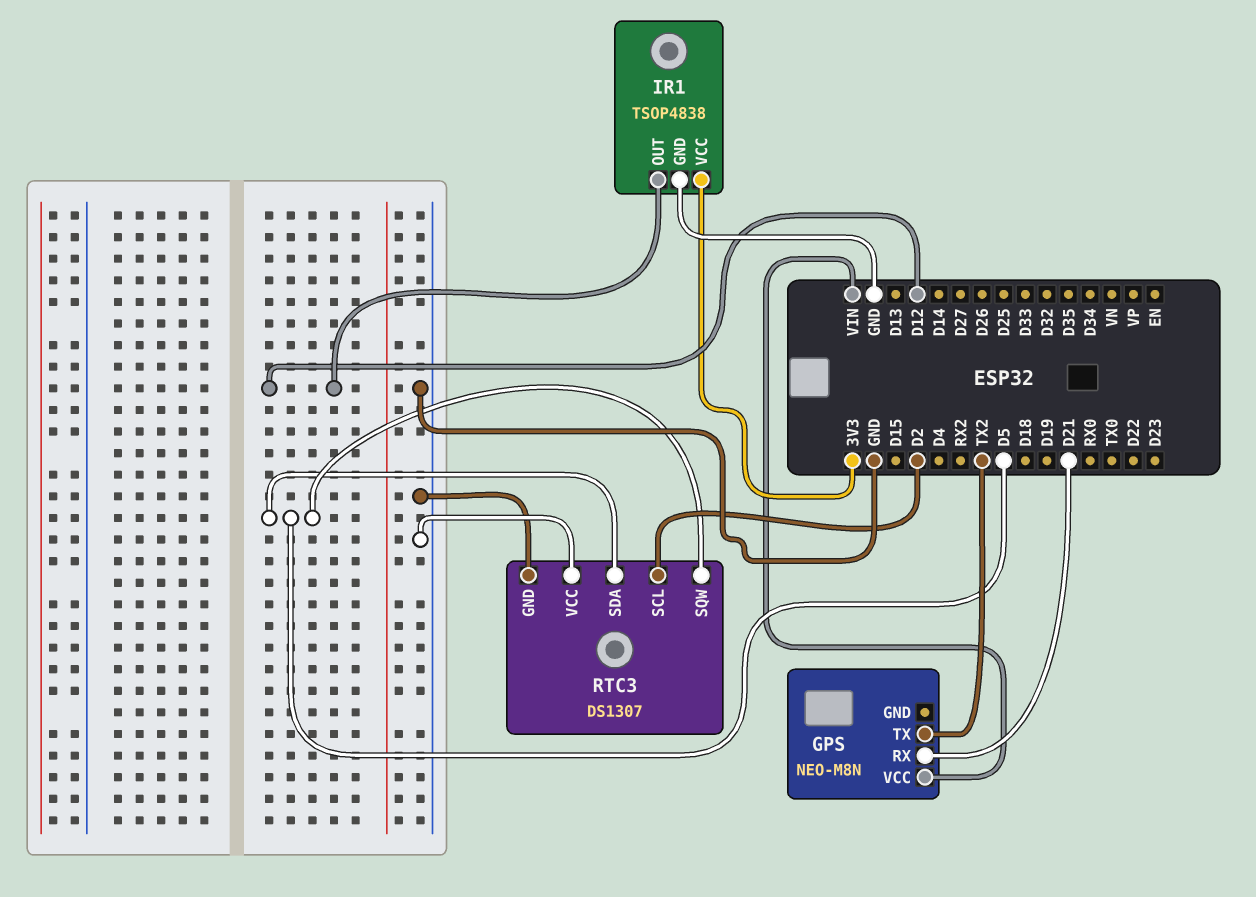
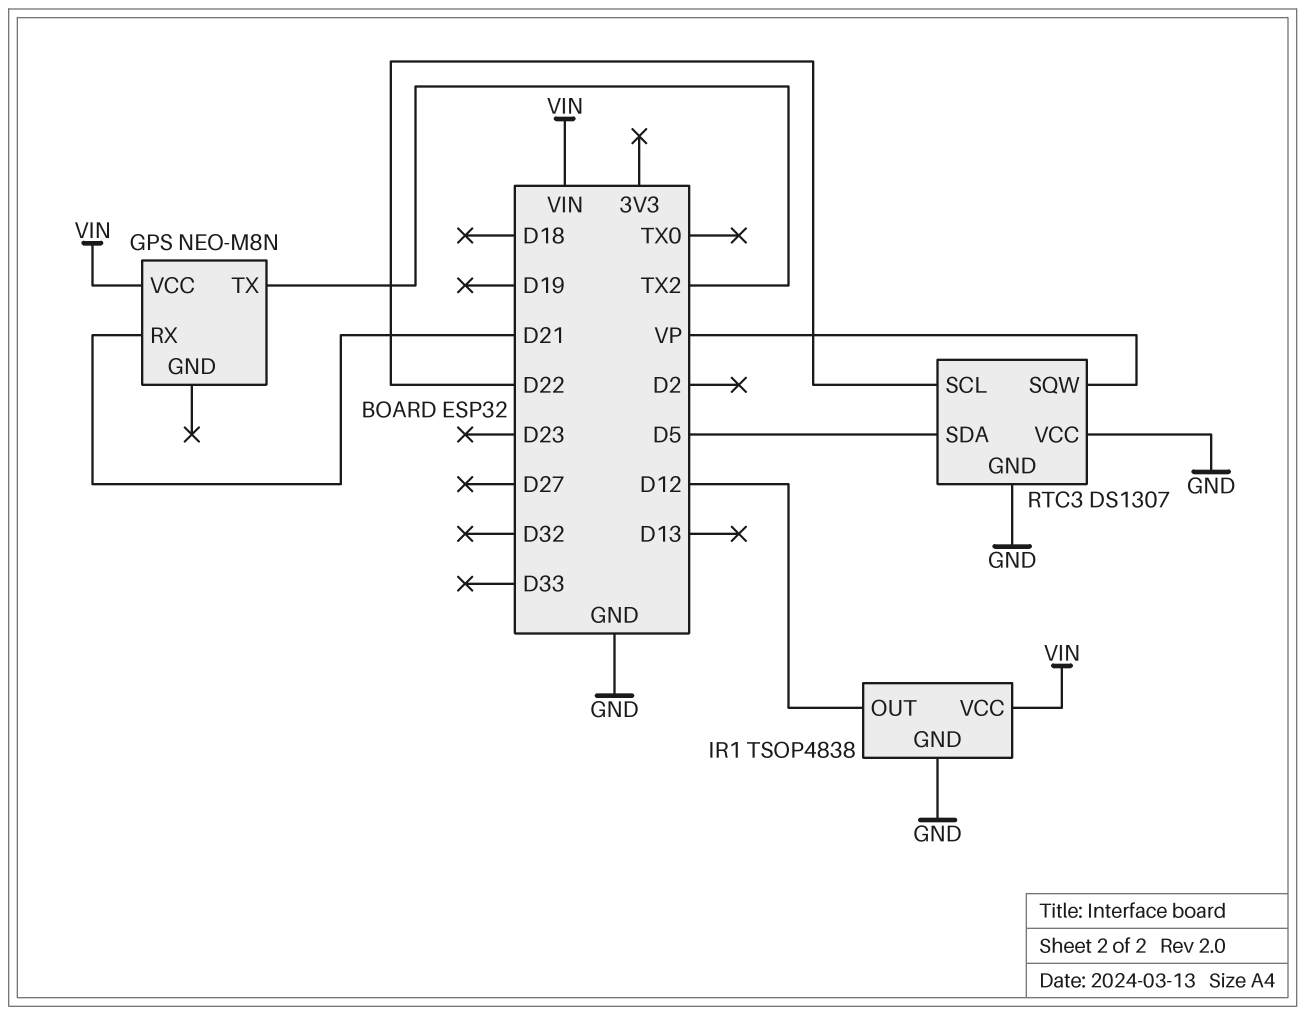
IR1 pin VCC: 3V3 -> VIN
RTC3 pin SCL: D2 -> D22
RTC3 pin SQW: D5 -> VP

